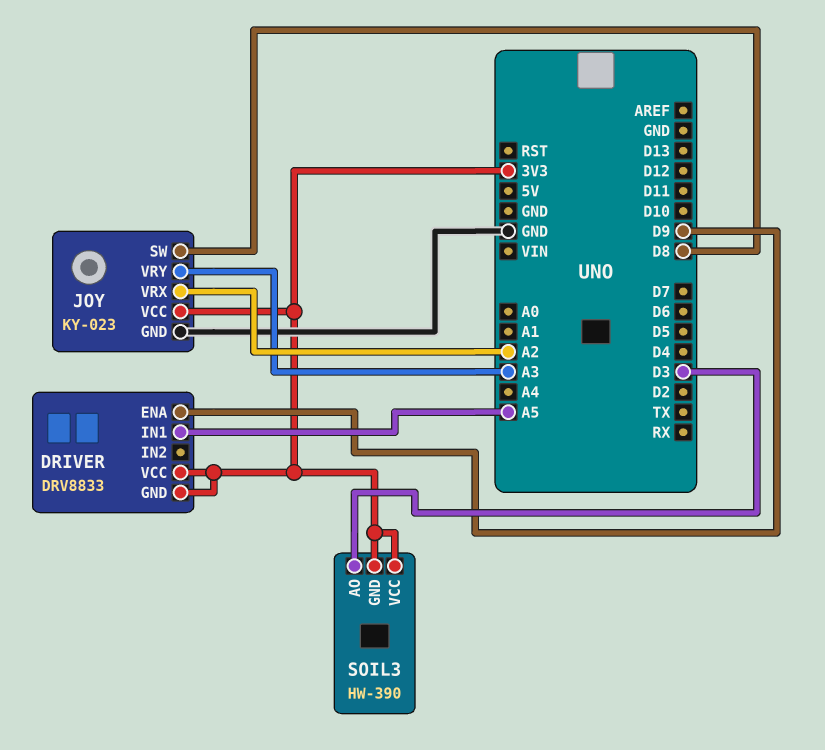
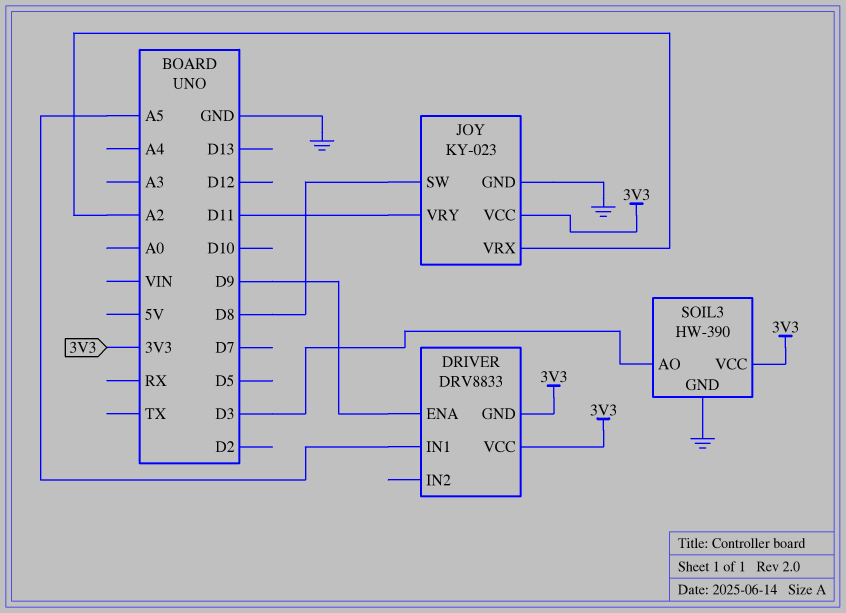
JOY pin VRY: A3 -> D11
SOIL3 pin GND: 3V3 -> GND

